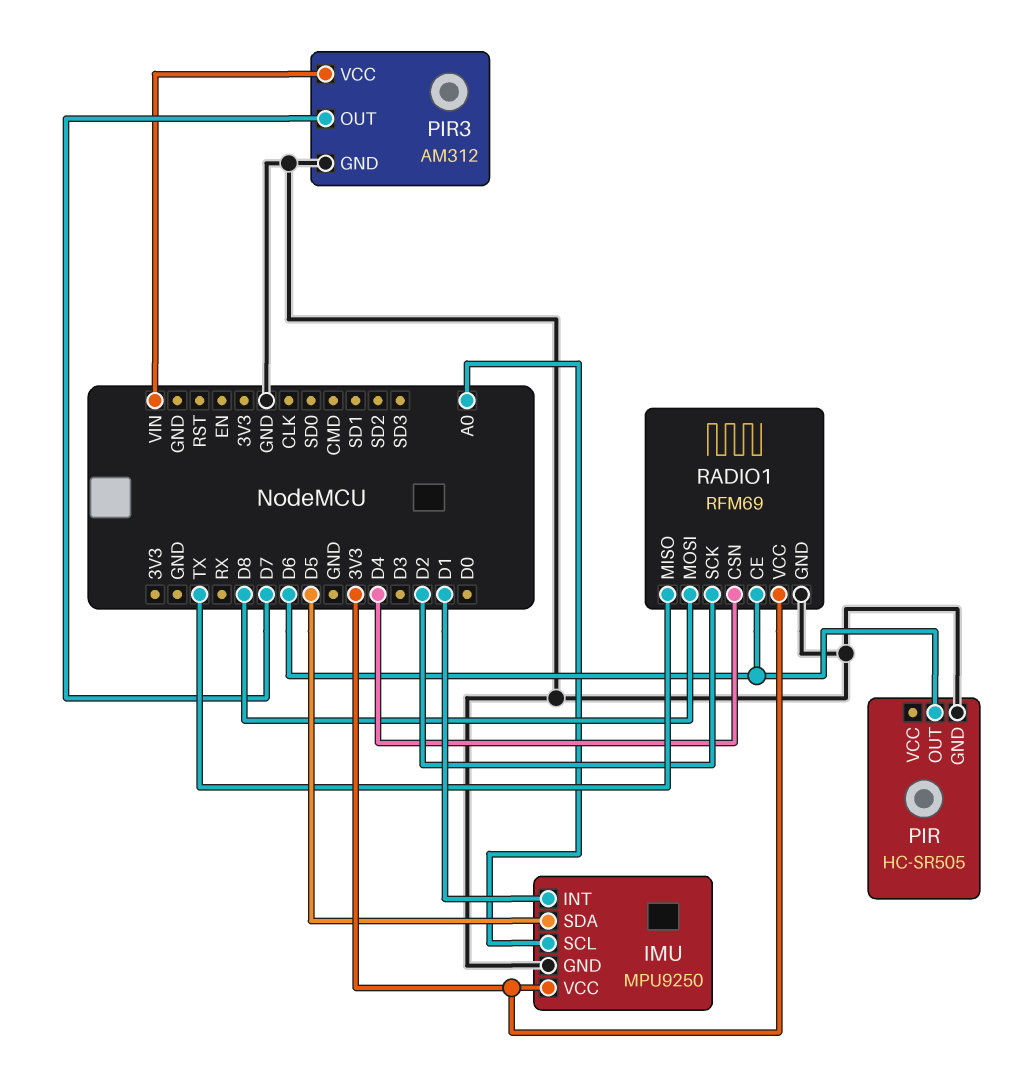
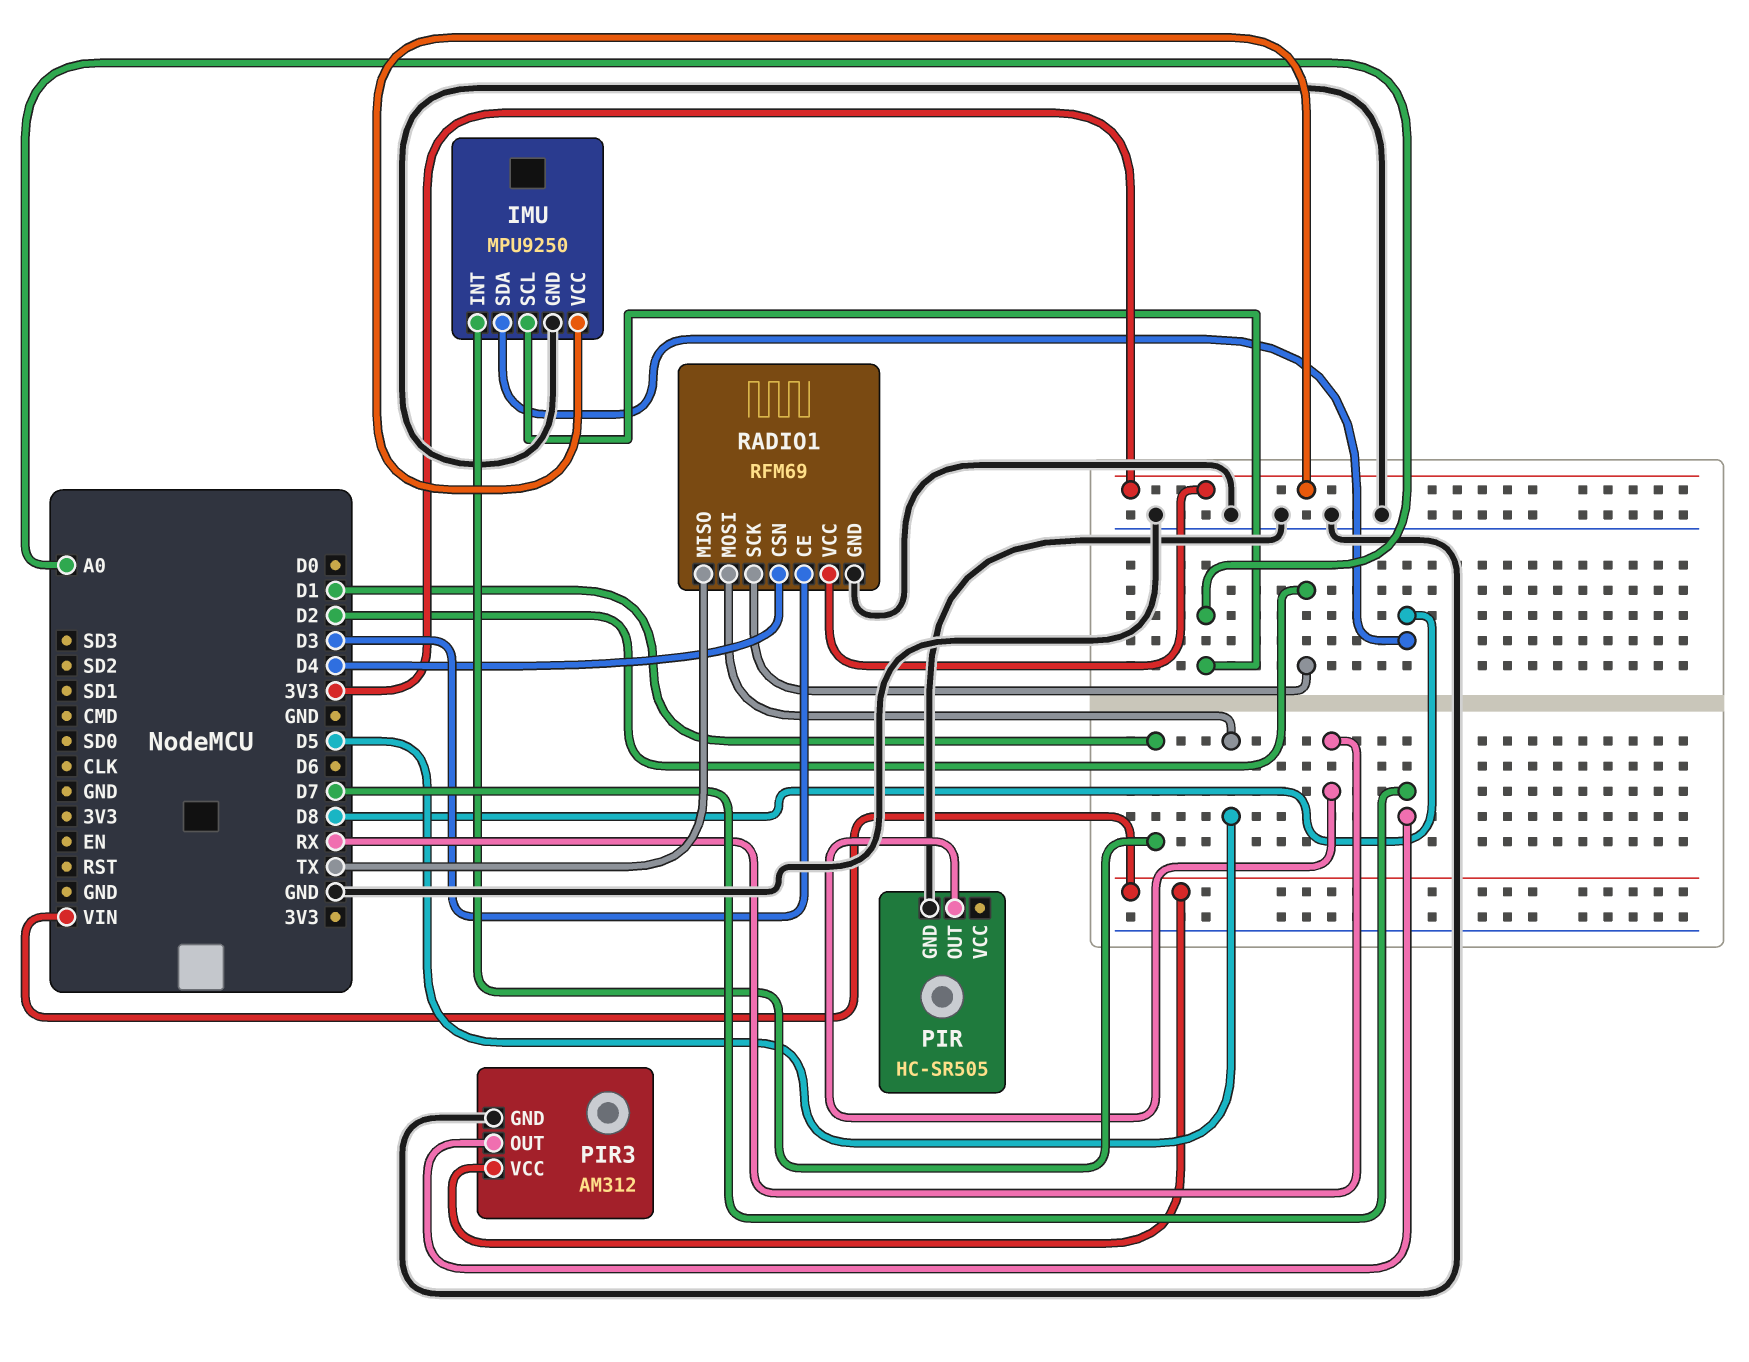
IMU pin SDA: D5 -> D8
PIR pin OUT: D6 -> RX
RADIO1 pin CE: D6 -> D3
RADIO1 pin MOSI: D8 -> D5

